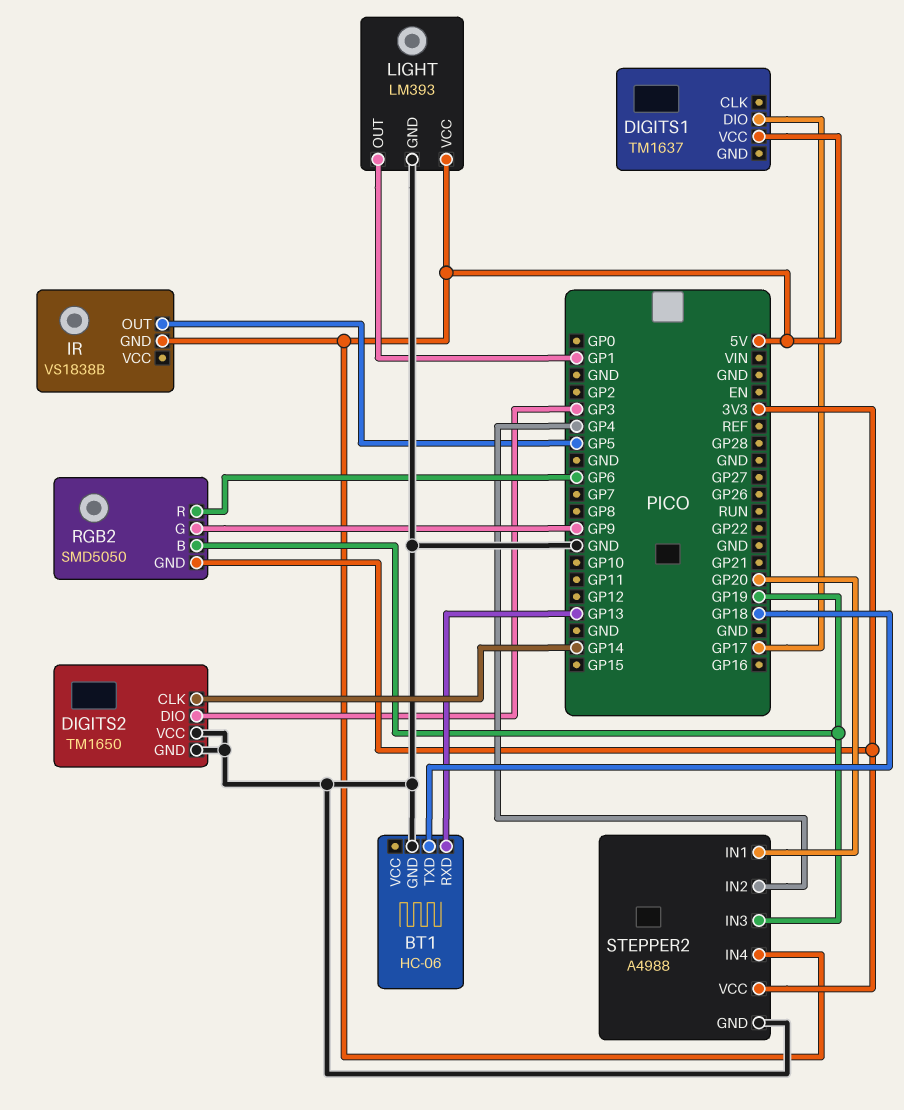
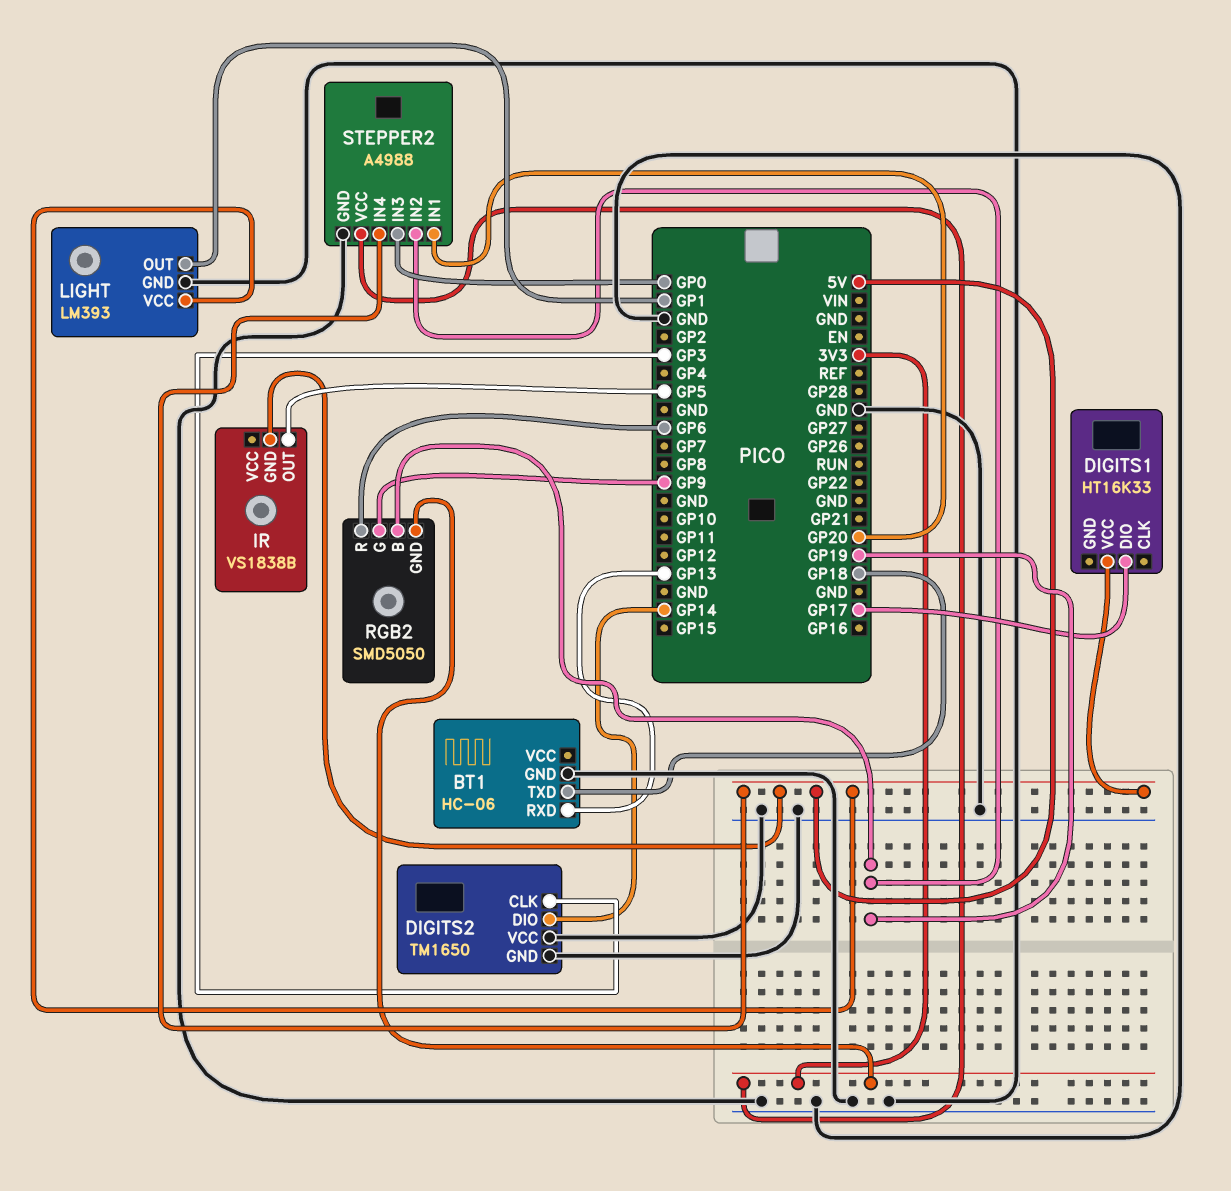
DIGITS1: TM1637 -> HT16K33
DIGITS2 pin CLK: GP14 -> GP3
DIGITS2 pin DIO: GP3 -> GP14
STEPPER2 pin IN2: GP4 -> GP19
STEPPER2 pin IN3: GP19 -> GP0

